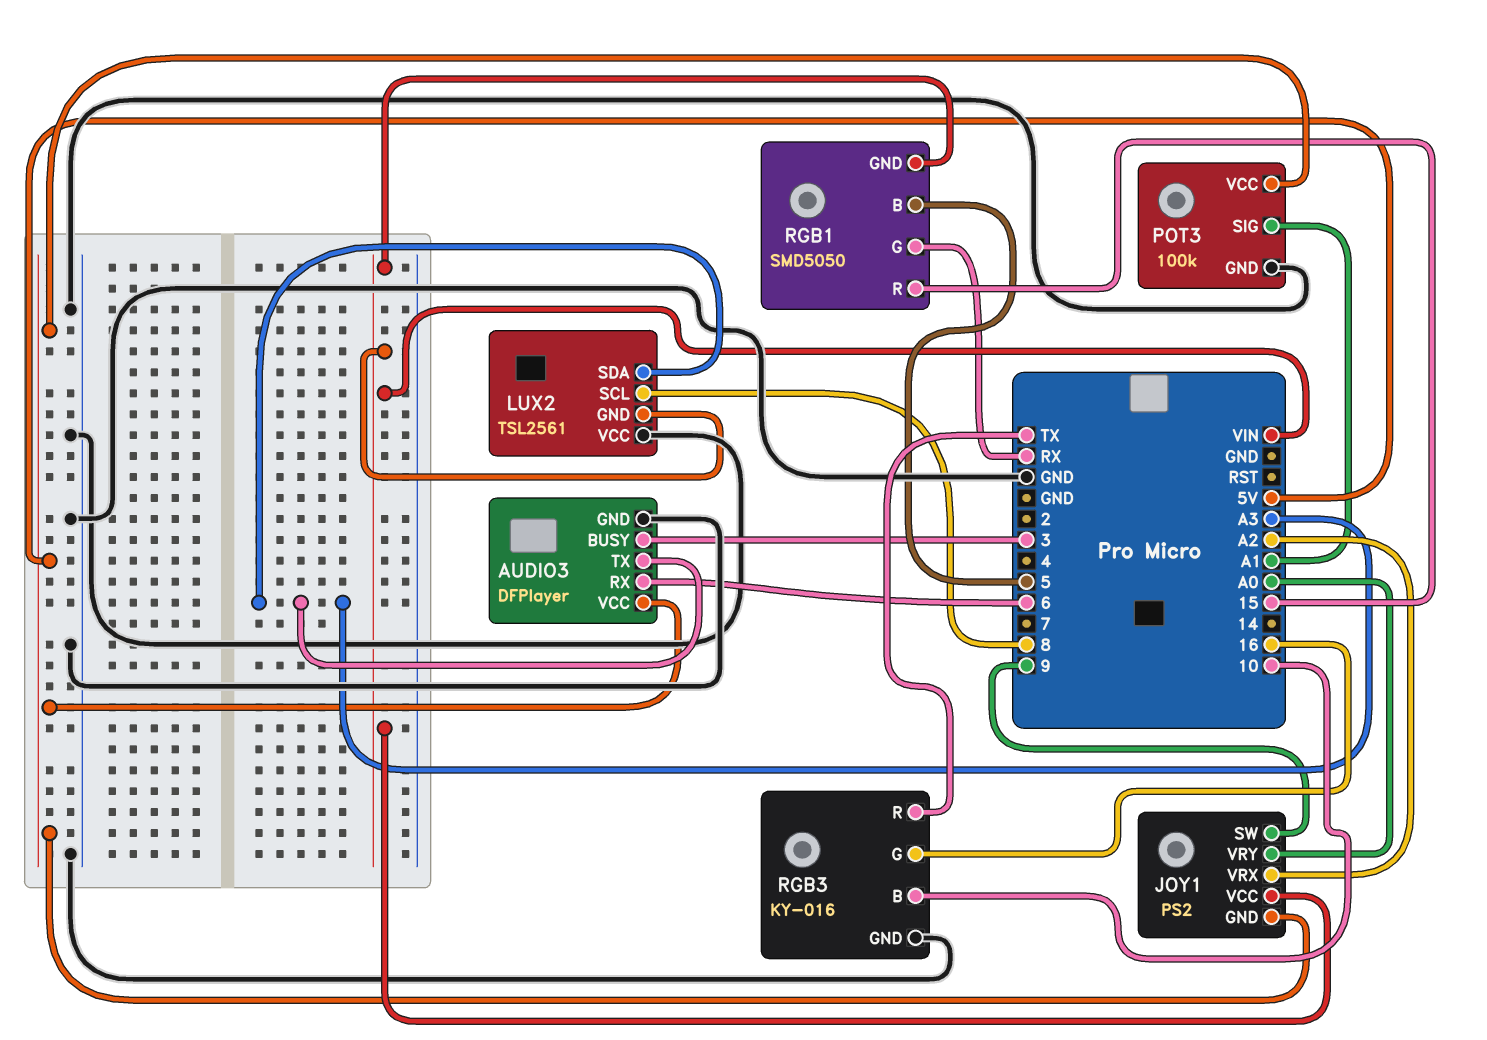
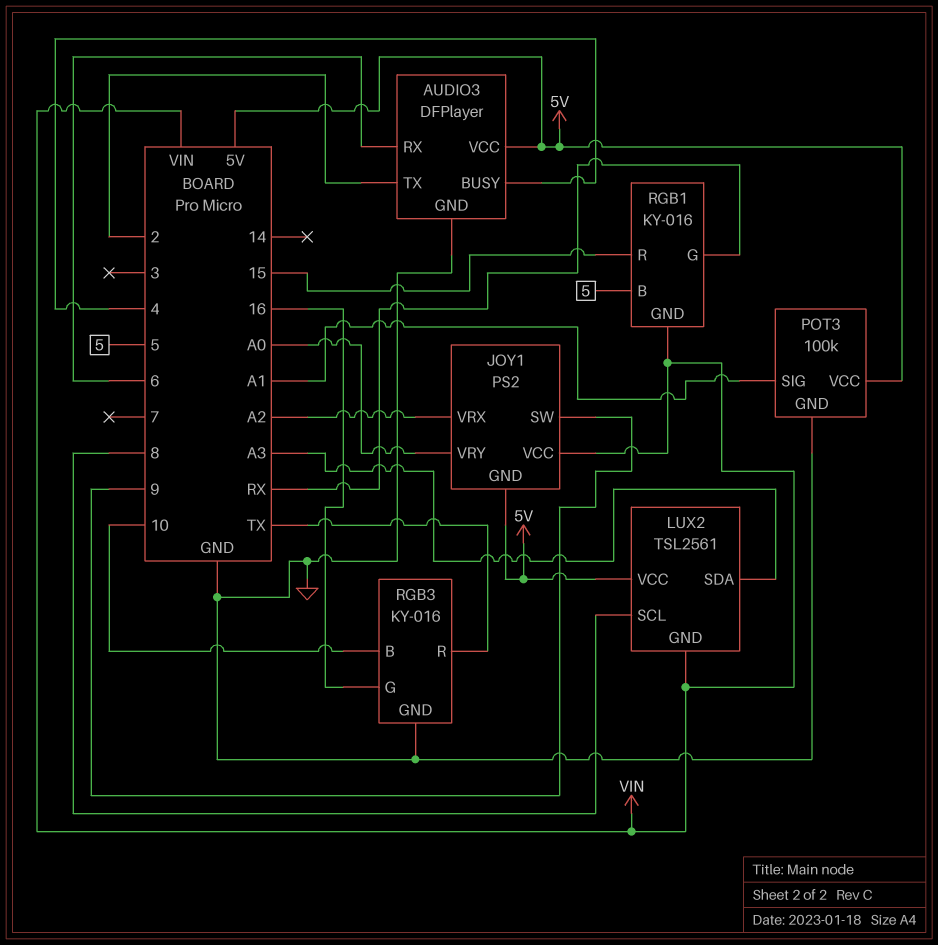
AUDIO3 pin BUSY: 3 -> 4
AUDIO3 pin TX: A3 -> 2
LUX2 pin VCC: GND -> 5V
RGB1: SMD5050 -> KY-016

